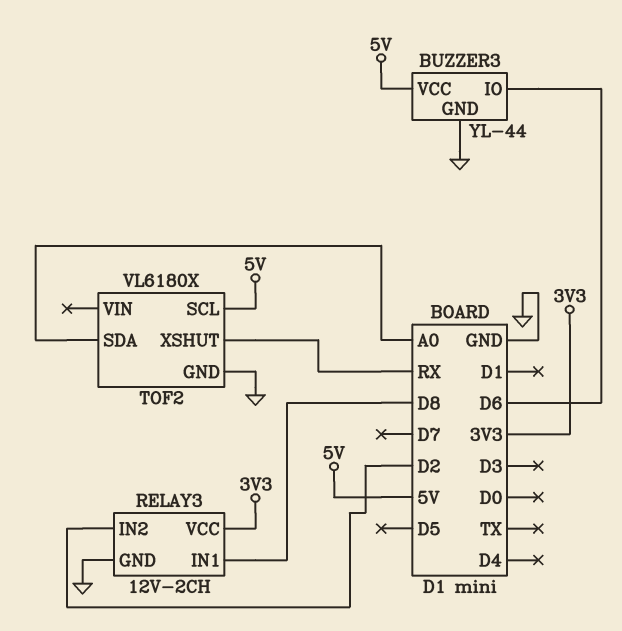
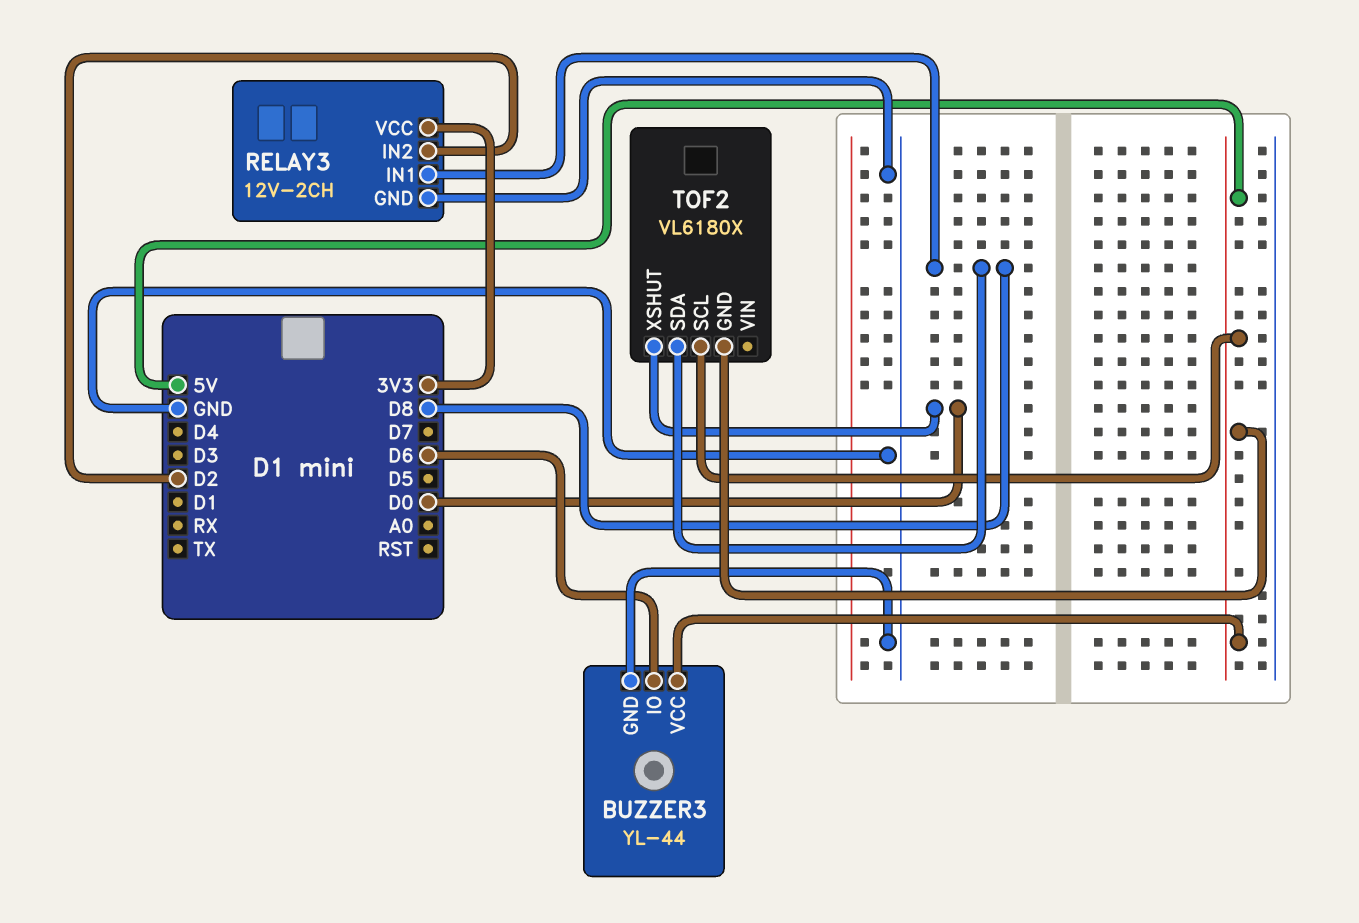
TOF2 pin GND: GND -> 5V
TOF2 pin SDA: A0 -> D8
TOF2 pin XSHUT: RX -> D0

